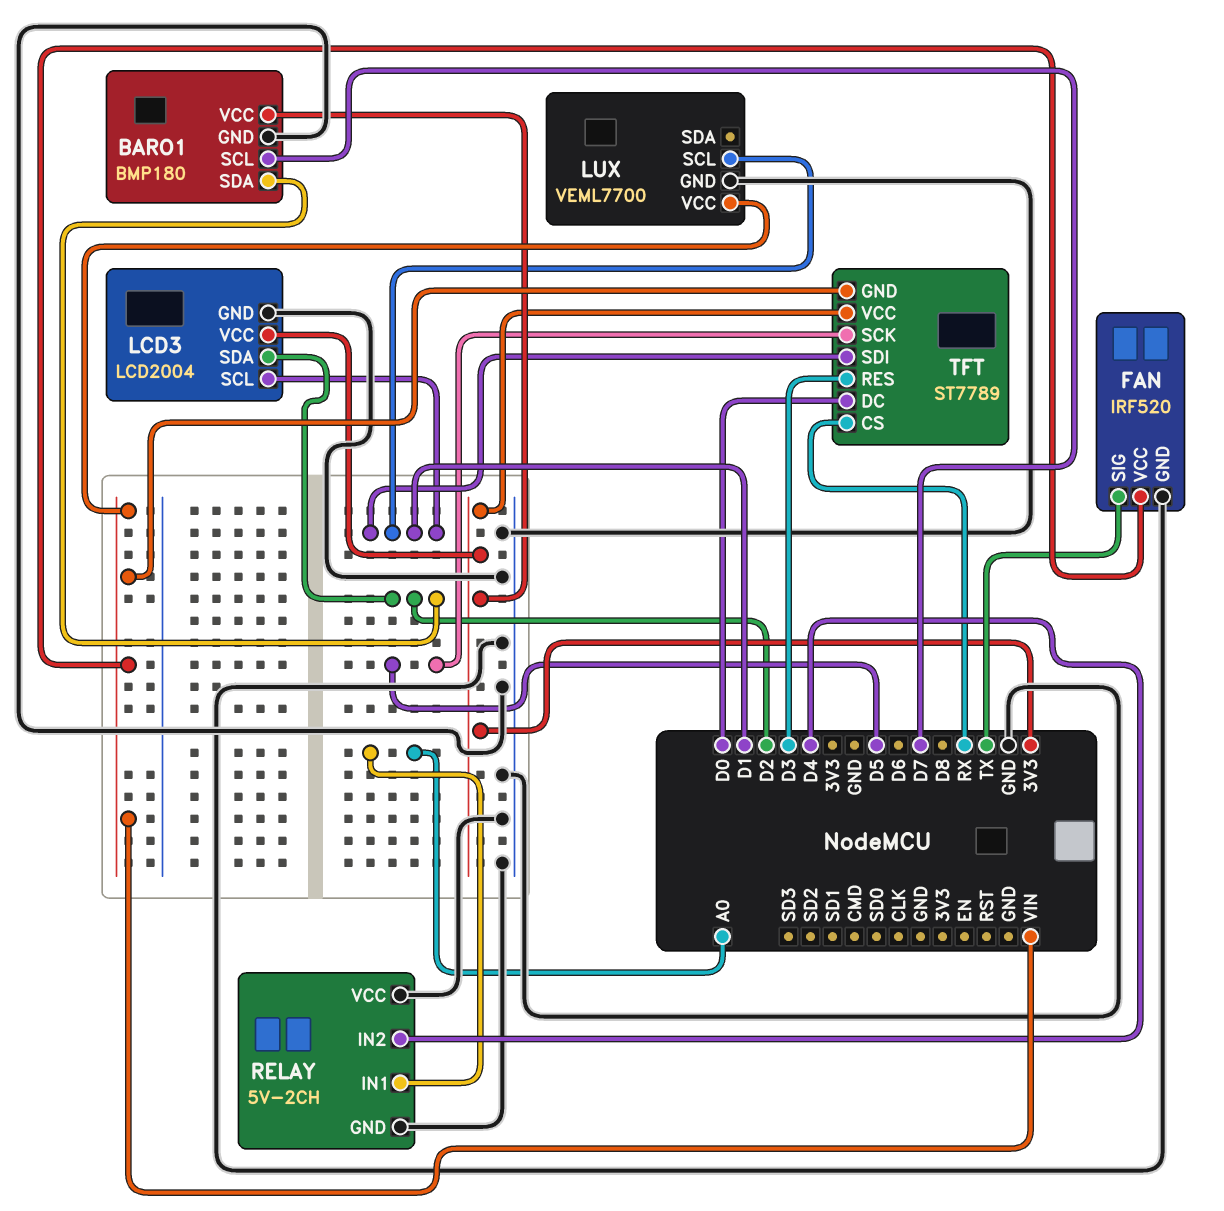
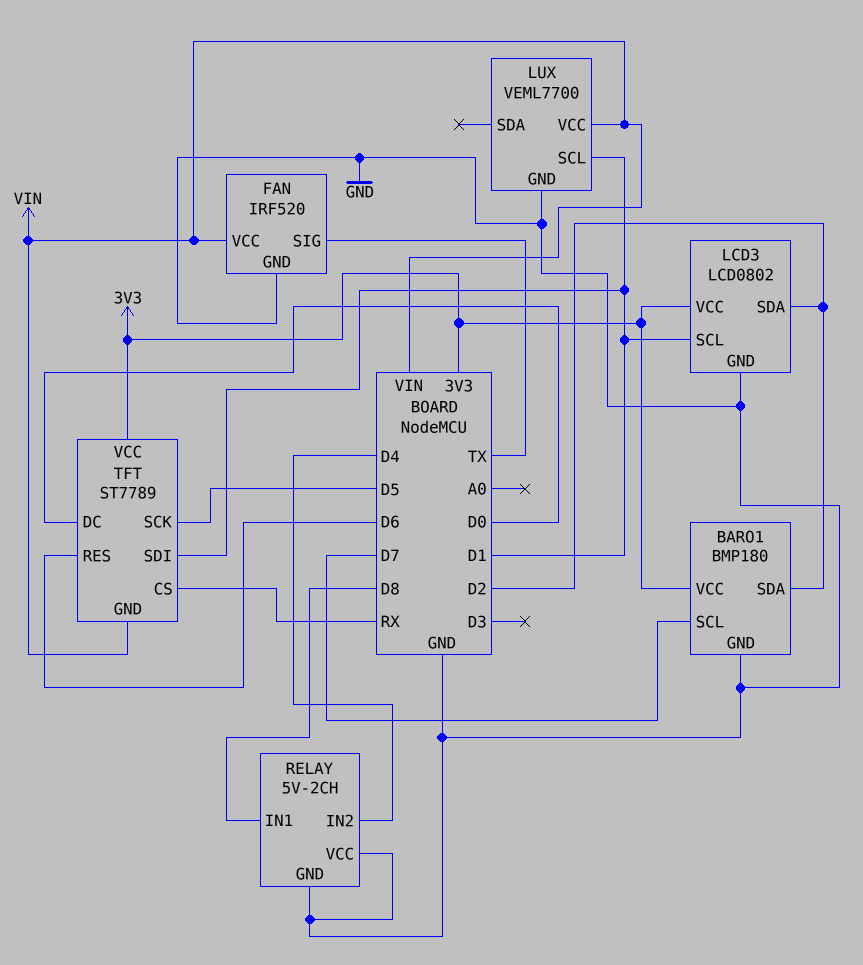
LCD3: LCD2004 -> LCD0802
RELAY pin IN1: A0 -> D8
TFT pin RES: D3 -> D6

